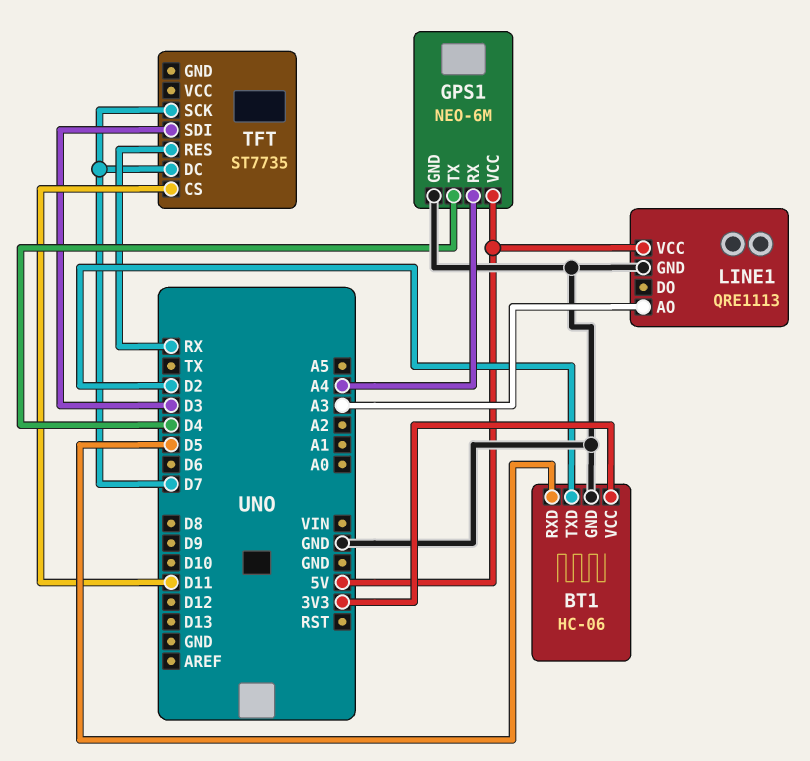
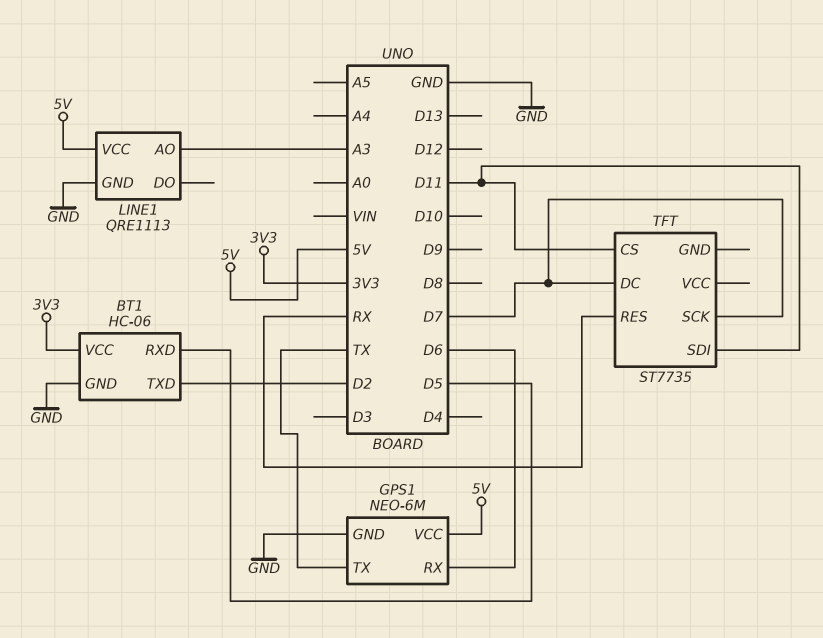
GPS1 pin RX: A4 -> D6
GPS1 pin TX: D4 -> TX
TFT pin SDI: D3 -> D11

